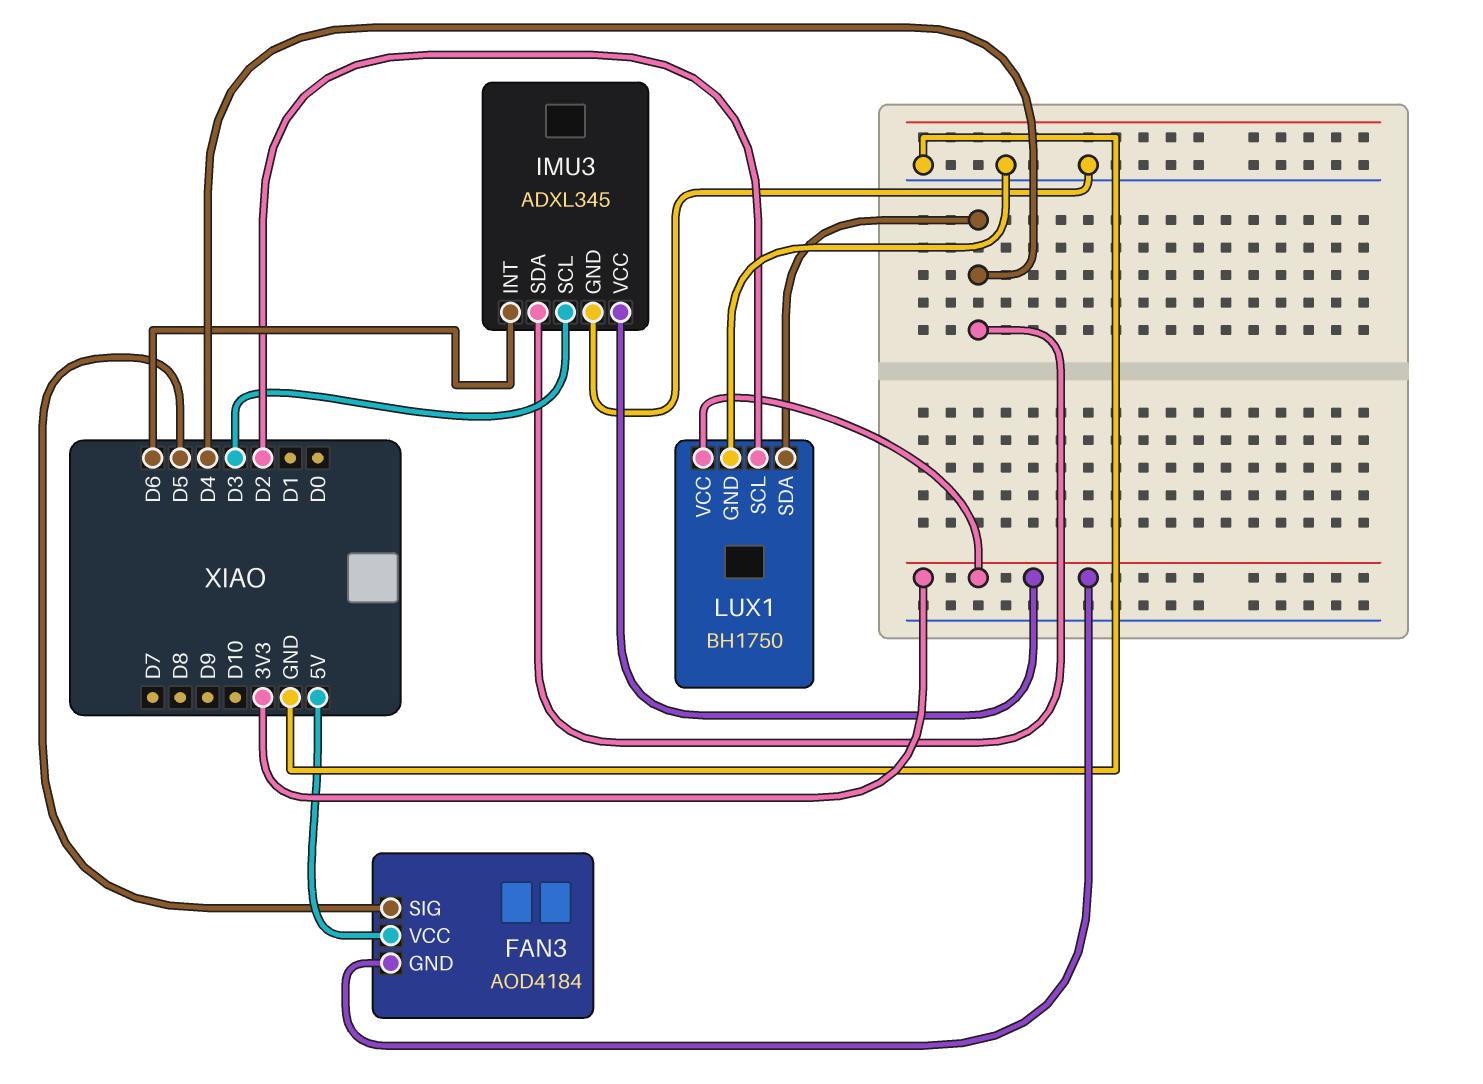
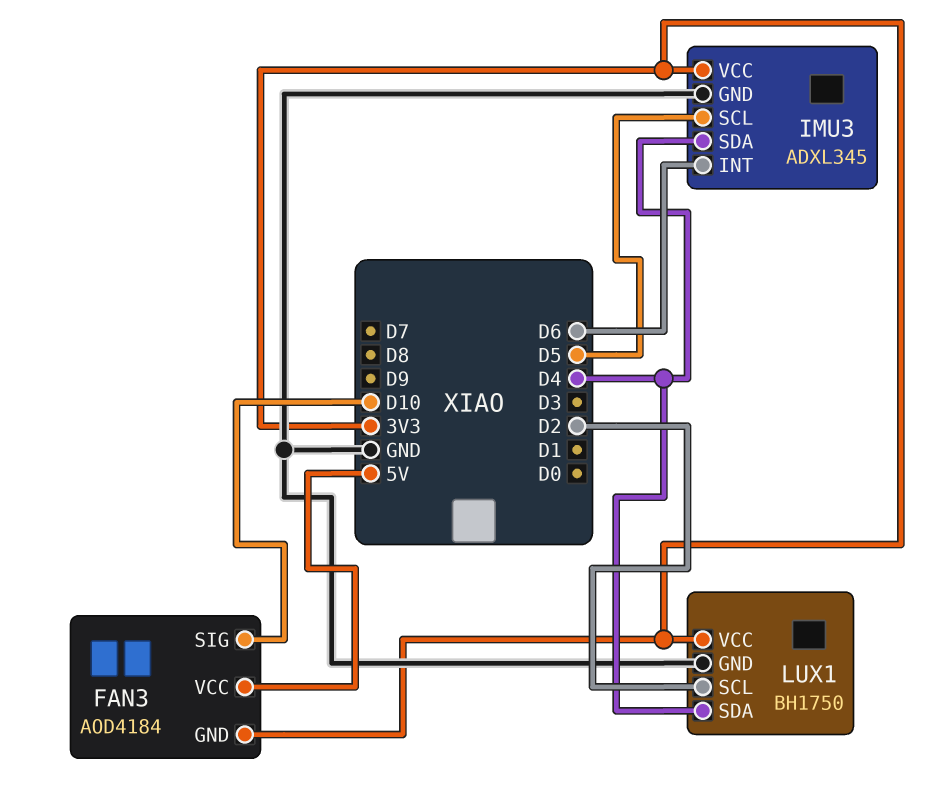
FAN3 pin SIG: D5 -> D10
IMU3 pin SCL: D3 -> D5

